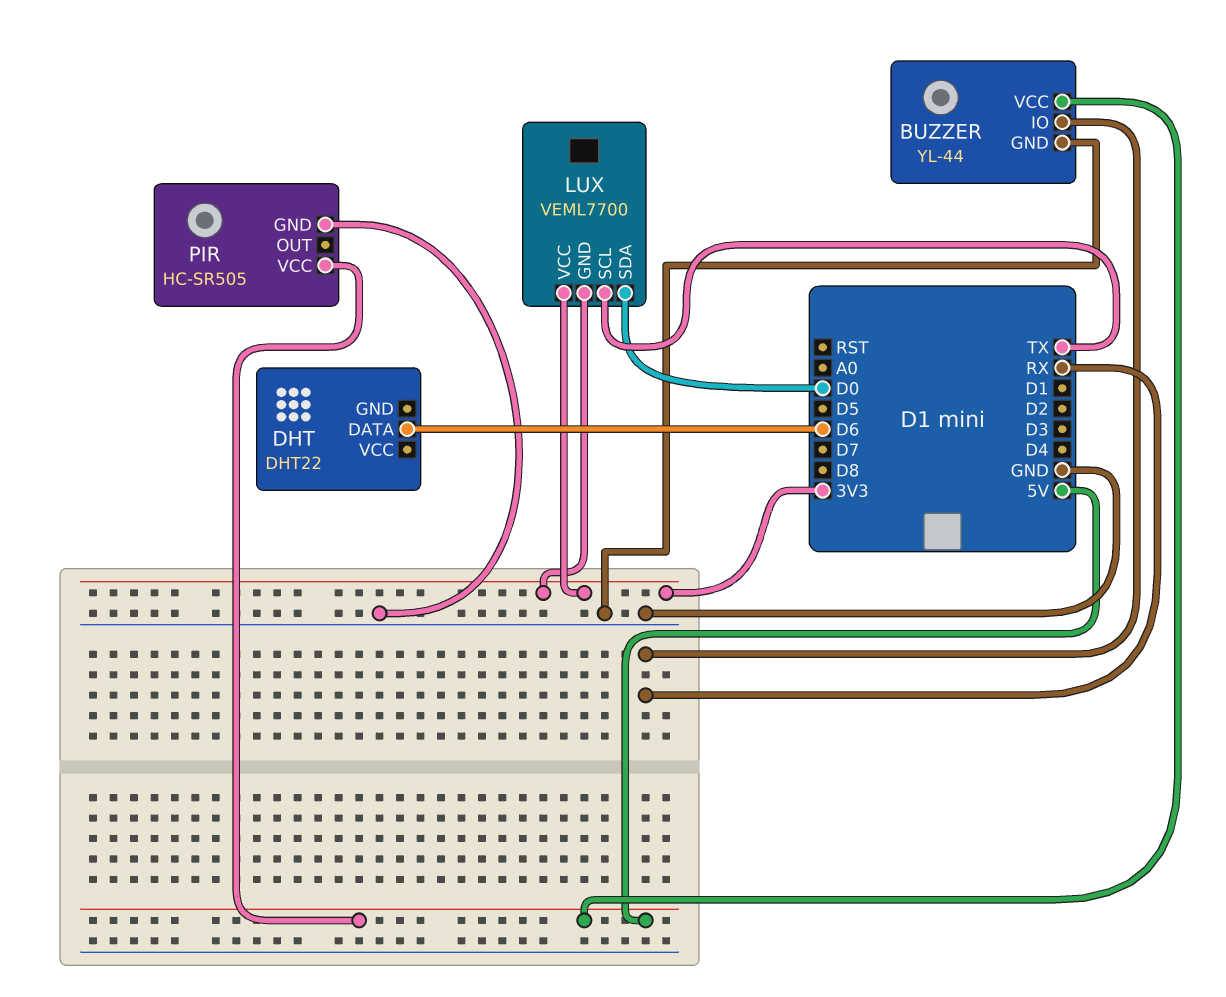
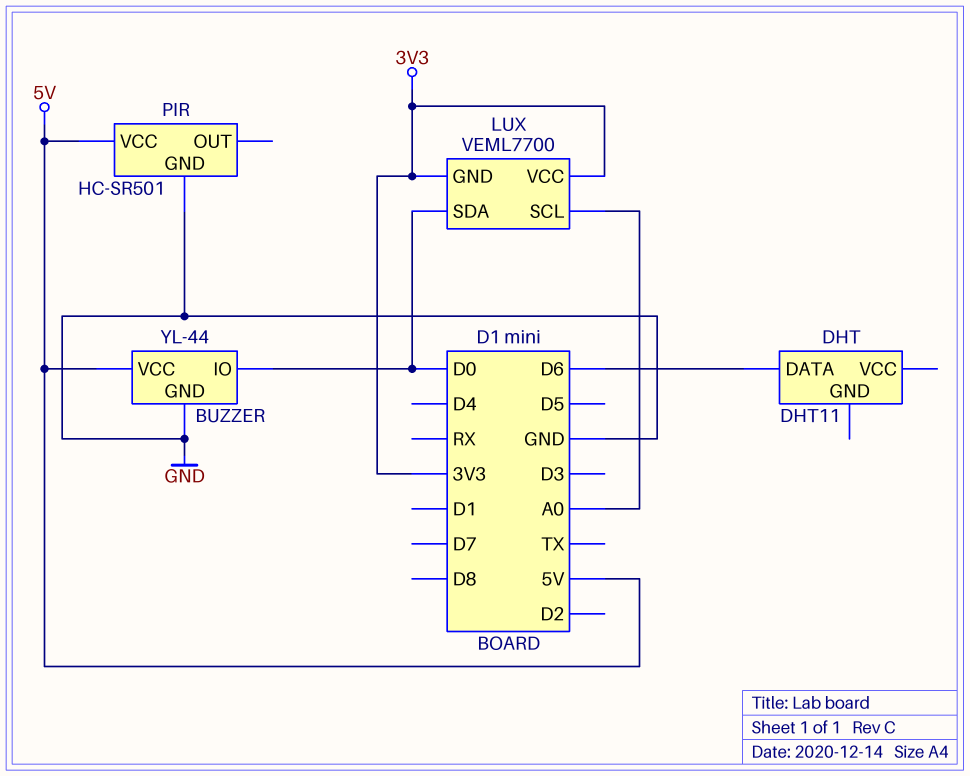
BUZZER pin IO: RX -> D0
DHT: DHT22 -> DHT11
LUX pin SCL: TX -> A0
PIR: HC-SR505 -> HC-SR501

